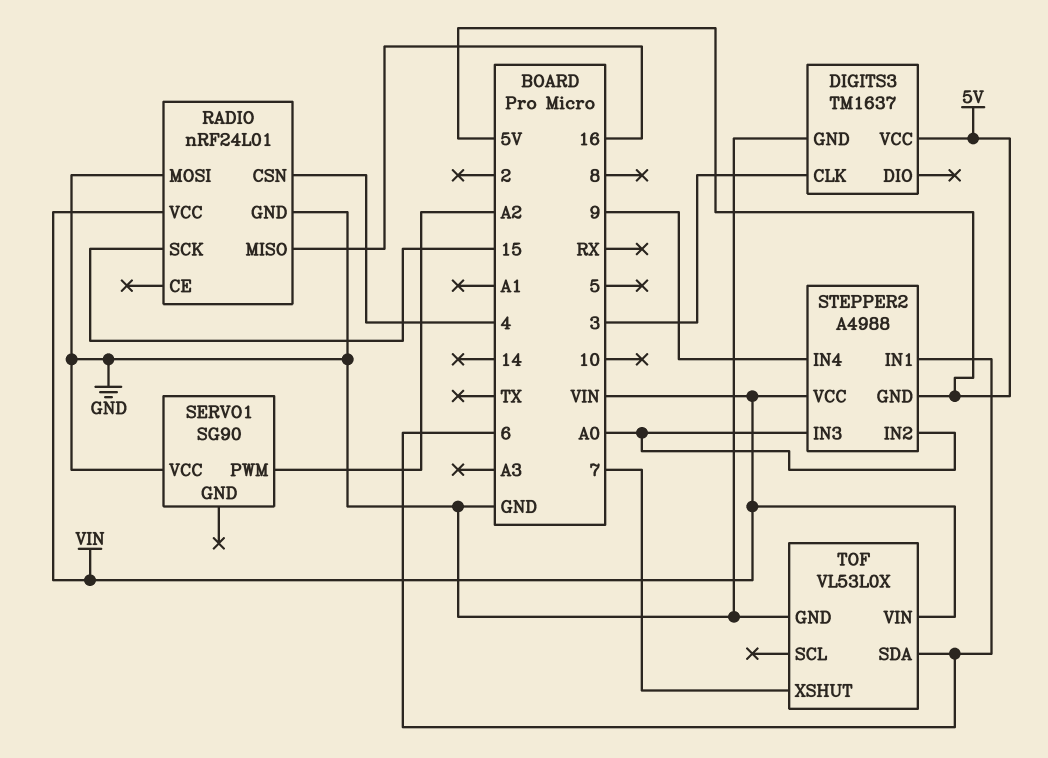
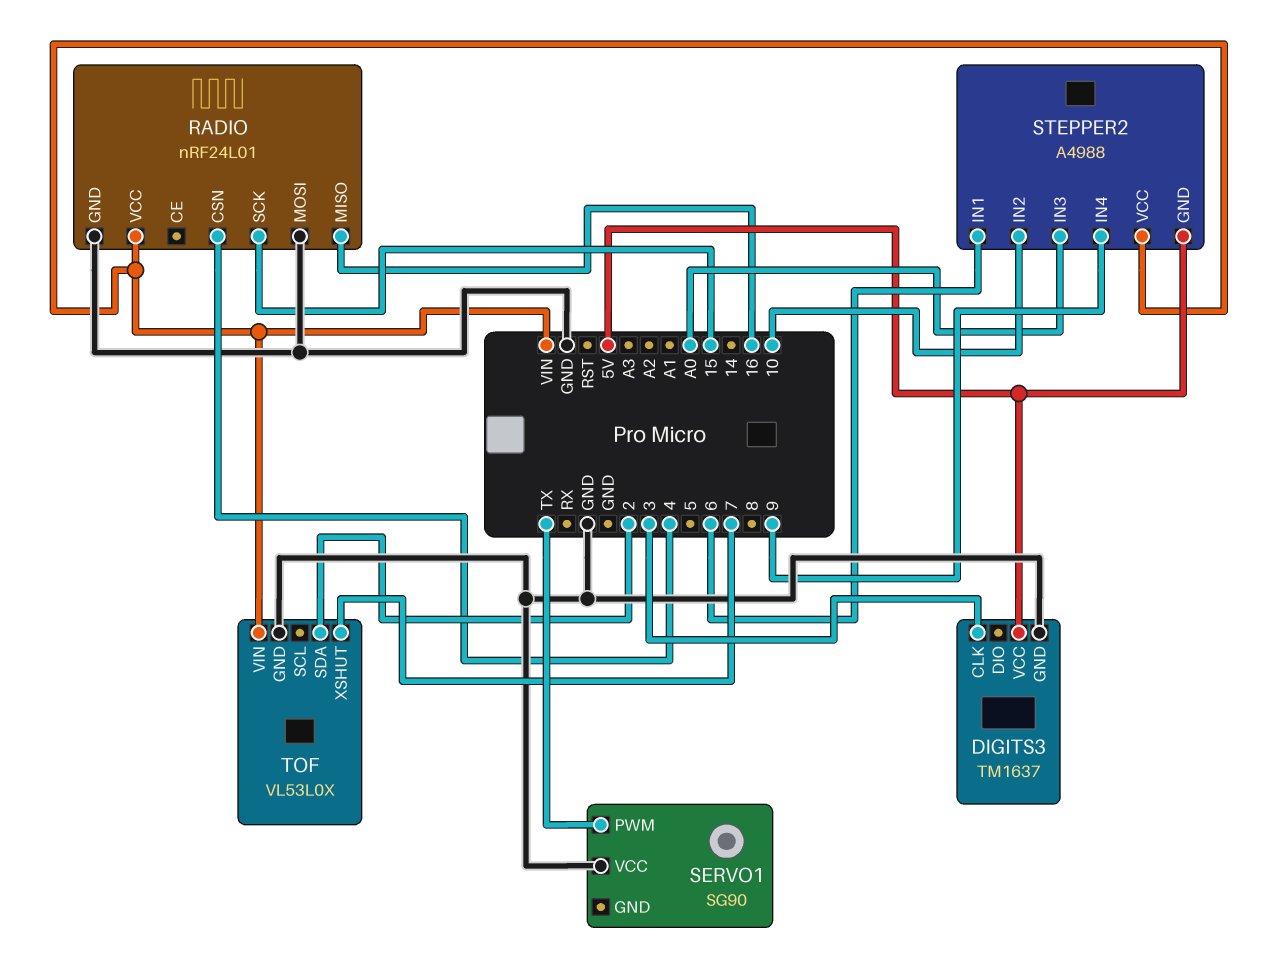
SERVO1 pin PWM: A2 -> TX
STEPPER2 pin IN2: A0 -> 10
TOF pin SDA: 6 -> 2

